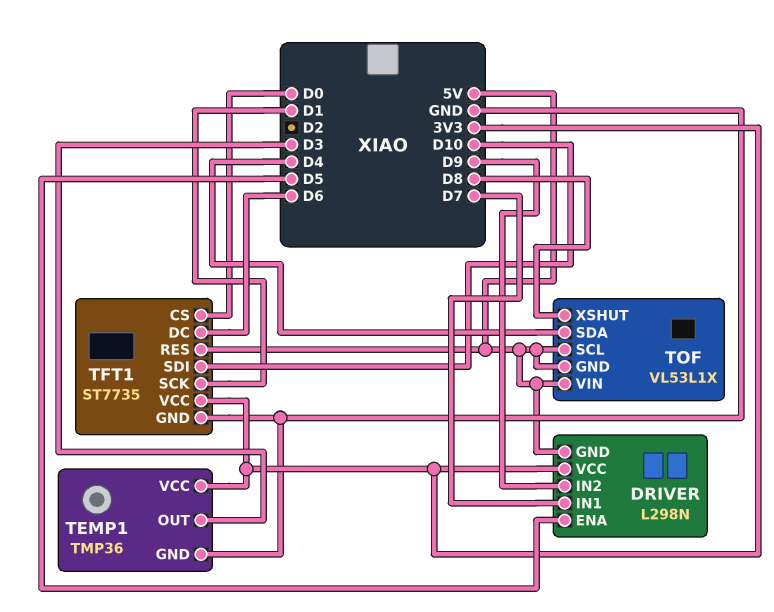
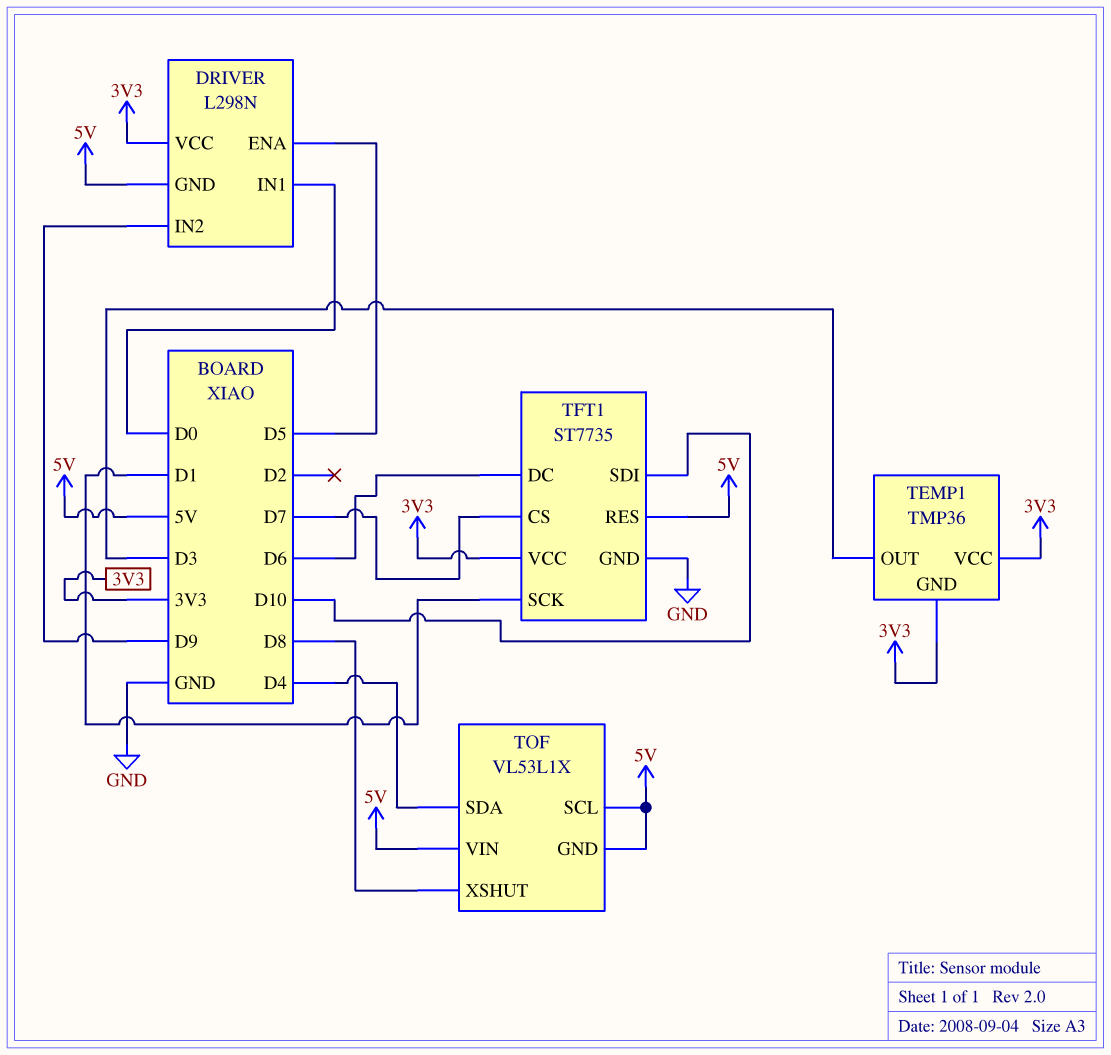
DRIVER pin IN1: D7 -> D0
TEMP1 pin GND: GND -> 3V3
TFT1 pin CS: D0 -> D7

